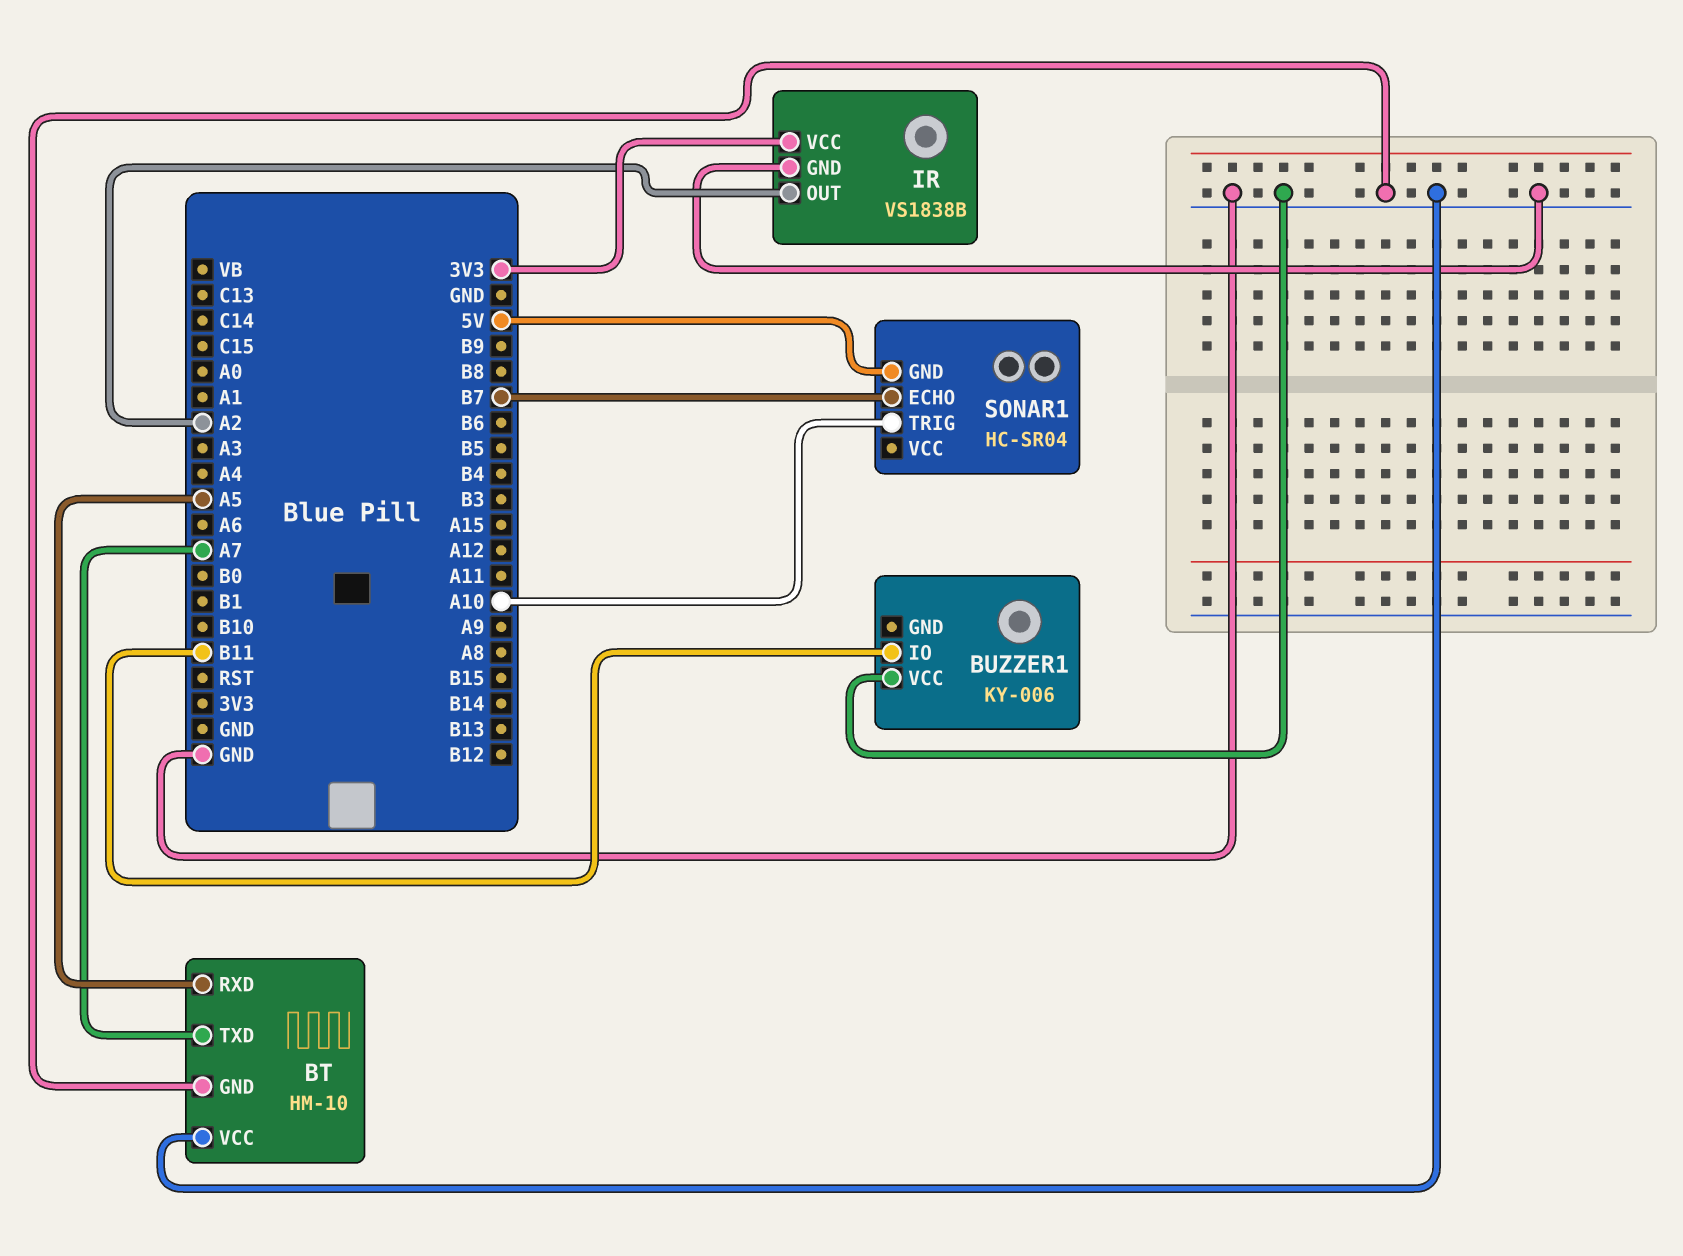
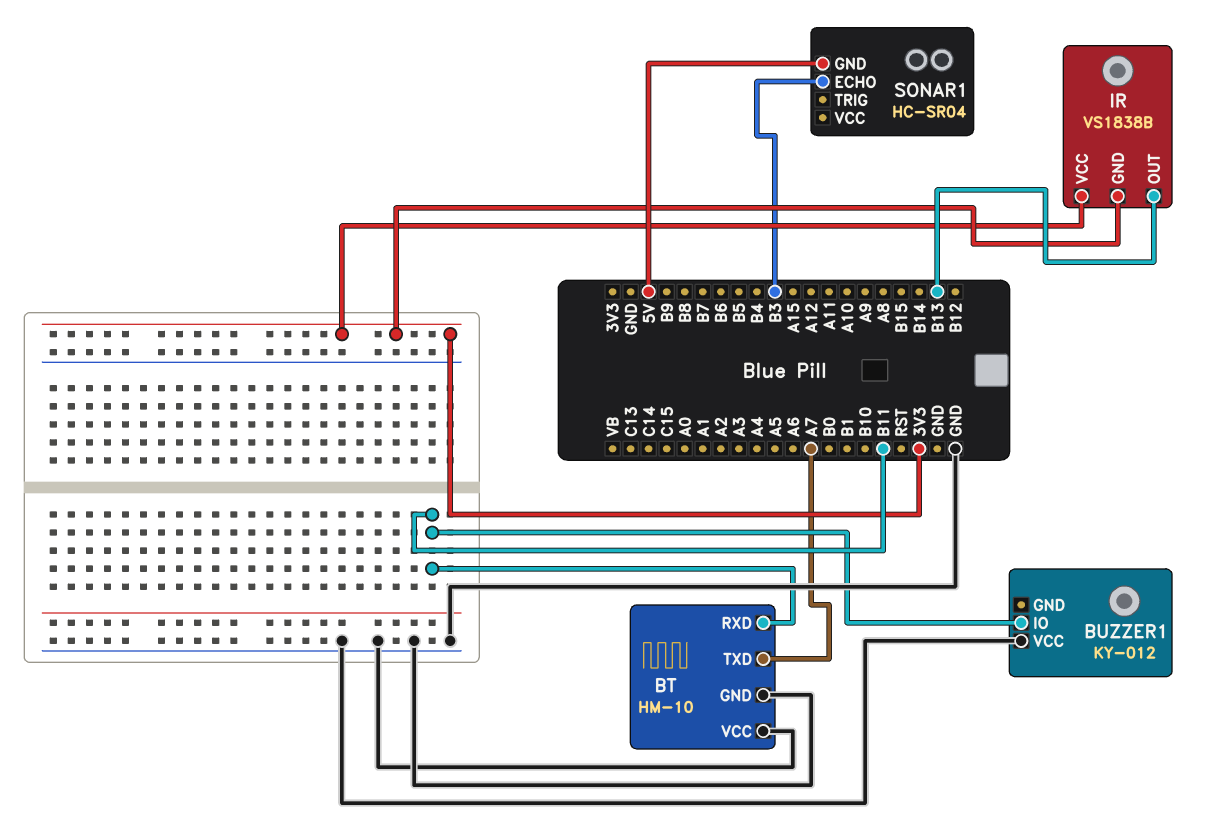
BT pin RXD: A5 -> B11
BUZZER1: KY-006 -> KY-012
IR pin GND: GND -> 3V3
IR pin OUT: A2 -> B13
SONAR1 pin ECHO: B7 -> B3
SONAR1 pin TRIG: A10 -> none

